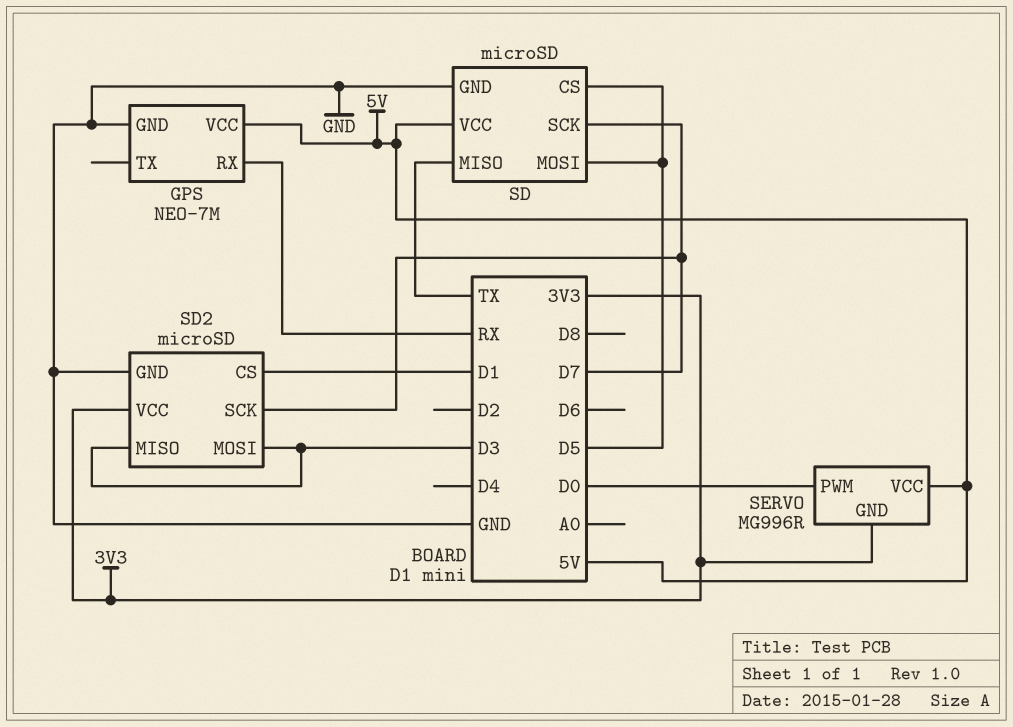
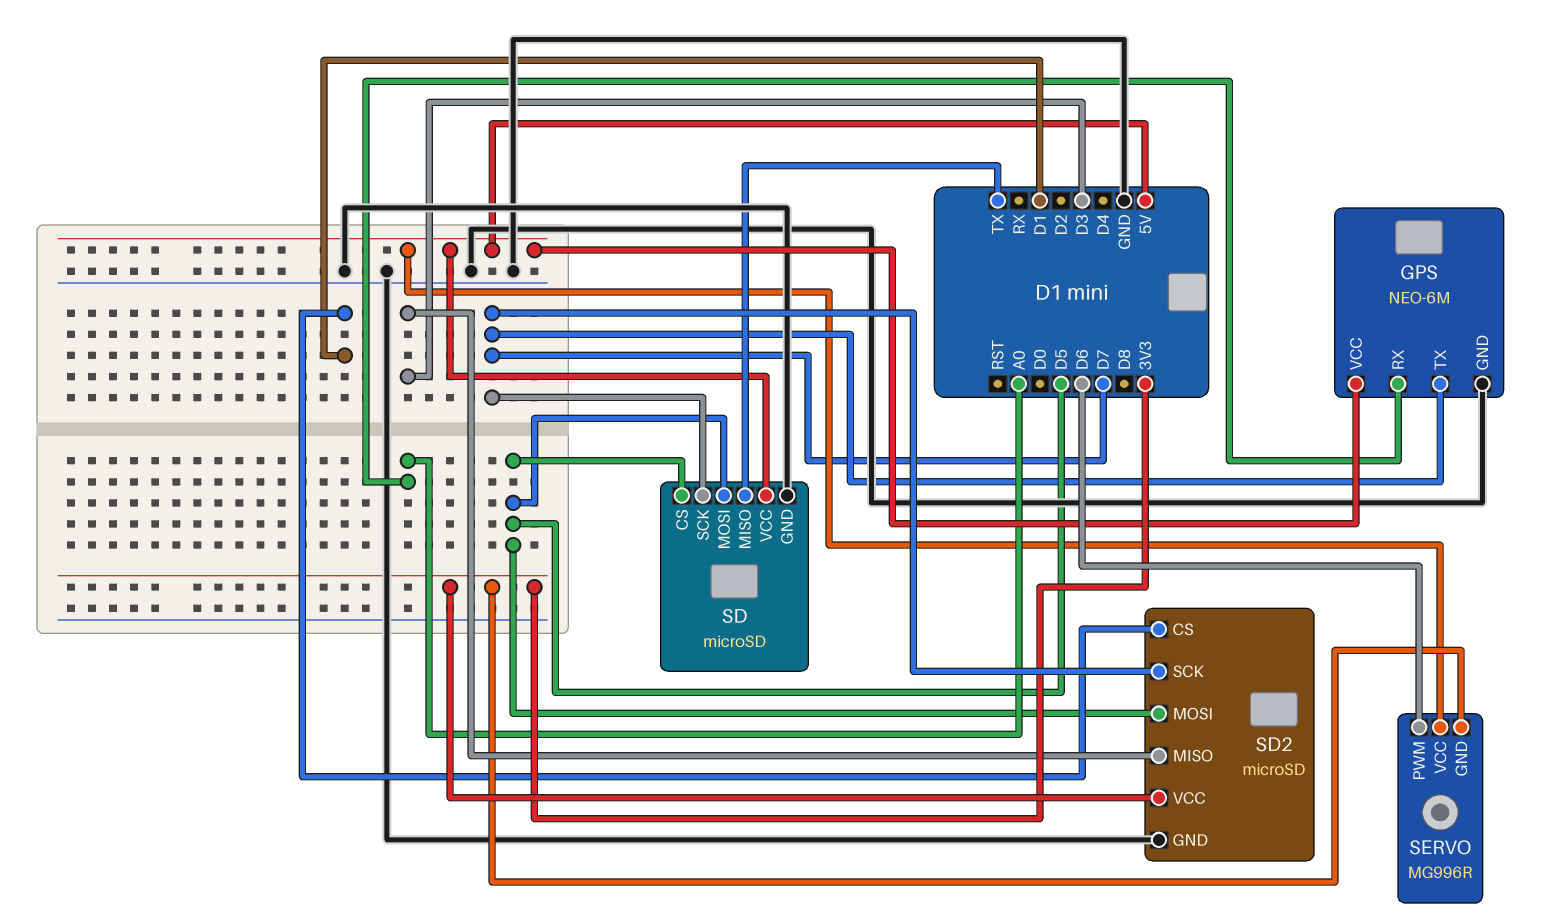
GPS: NEO-7M -> NEO-6M
GPS pin RX: RX -> A0
GPS pin TX: none -> D7
SD2 pin MOSI: D3 -> D5
SERVO pin PWM: D0 -> D6

